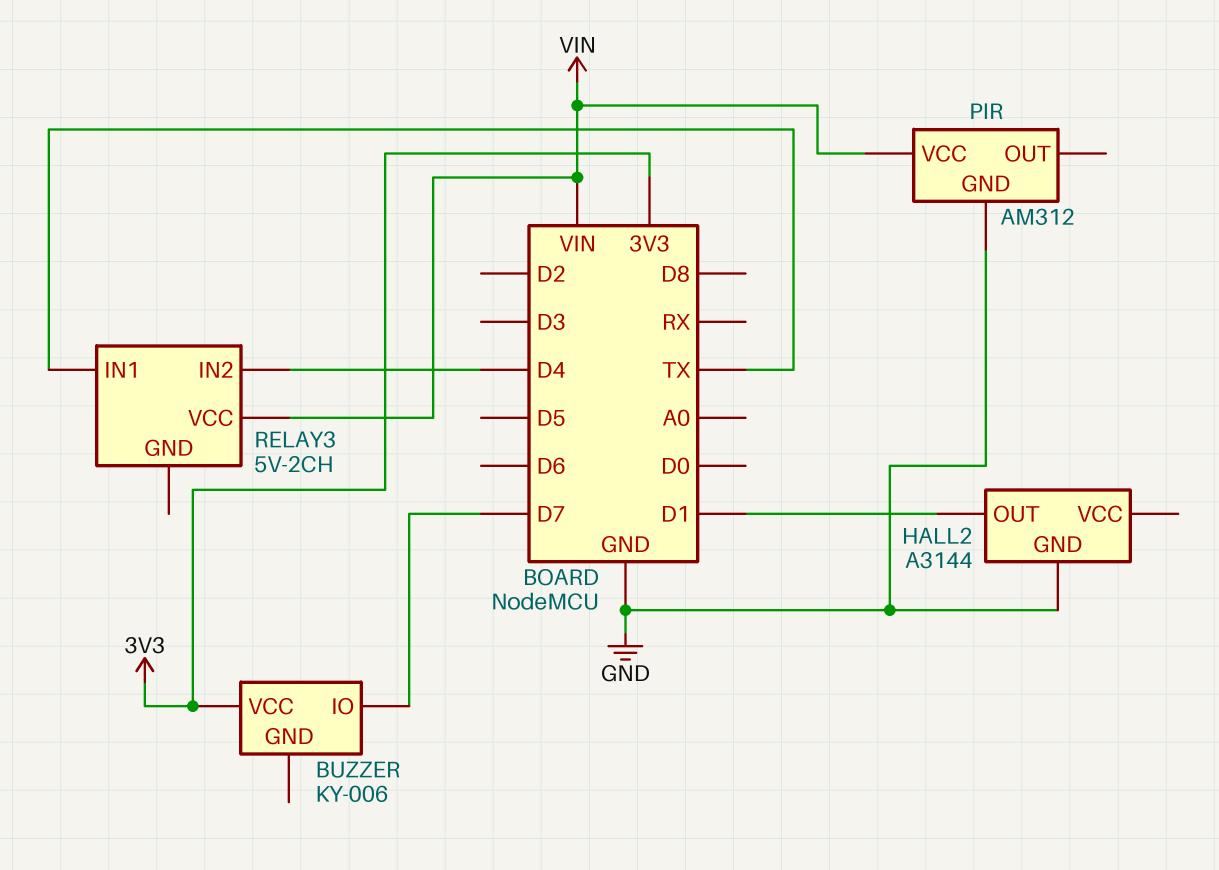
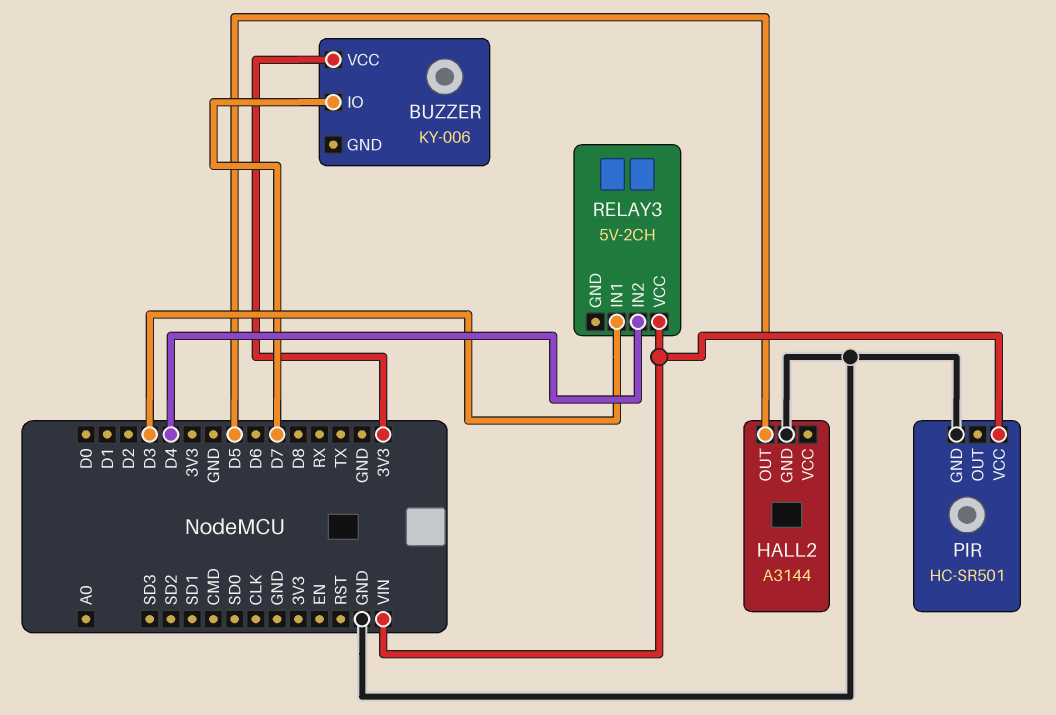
HALL2 pin OUT: D1 -> D5
PIR: AM312 -> HC-SR501
RELAY3 pin IN1: TX -> D3

